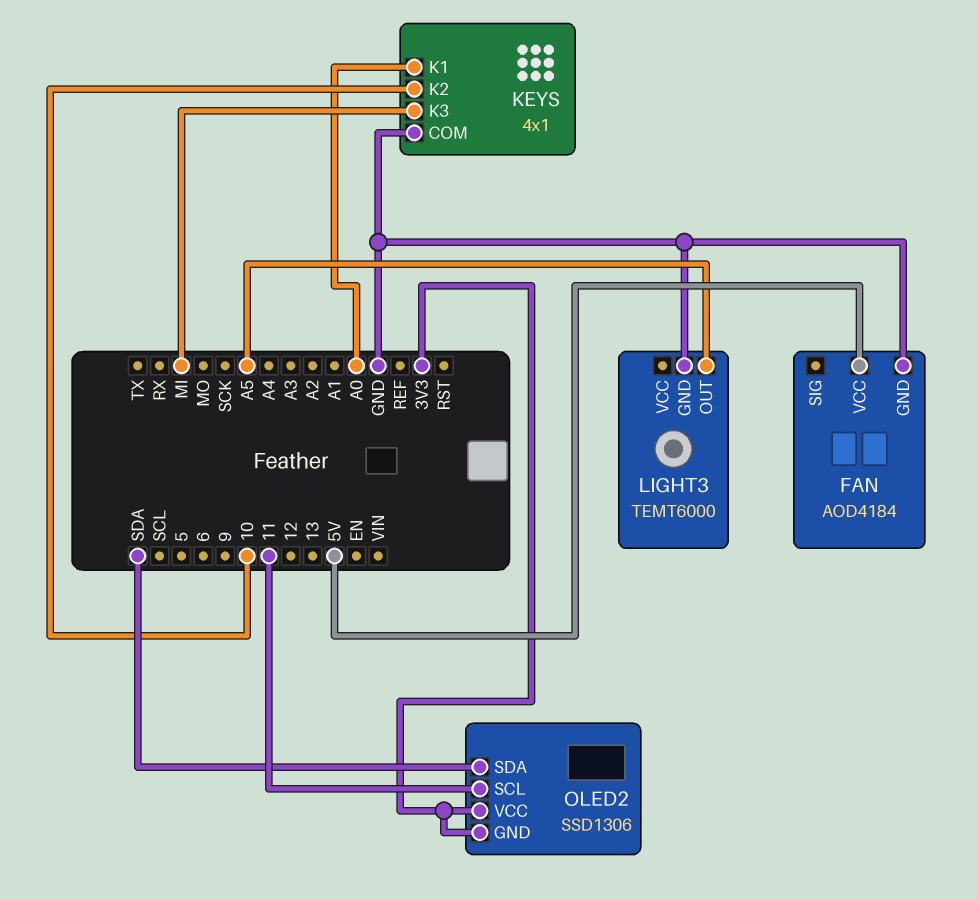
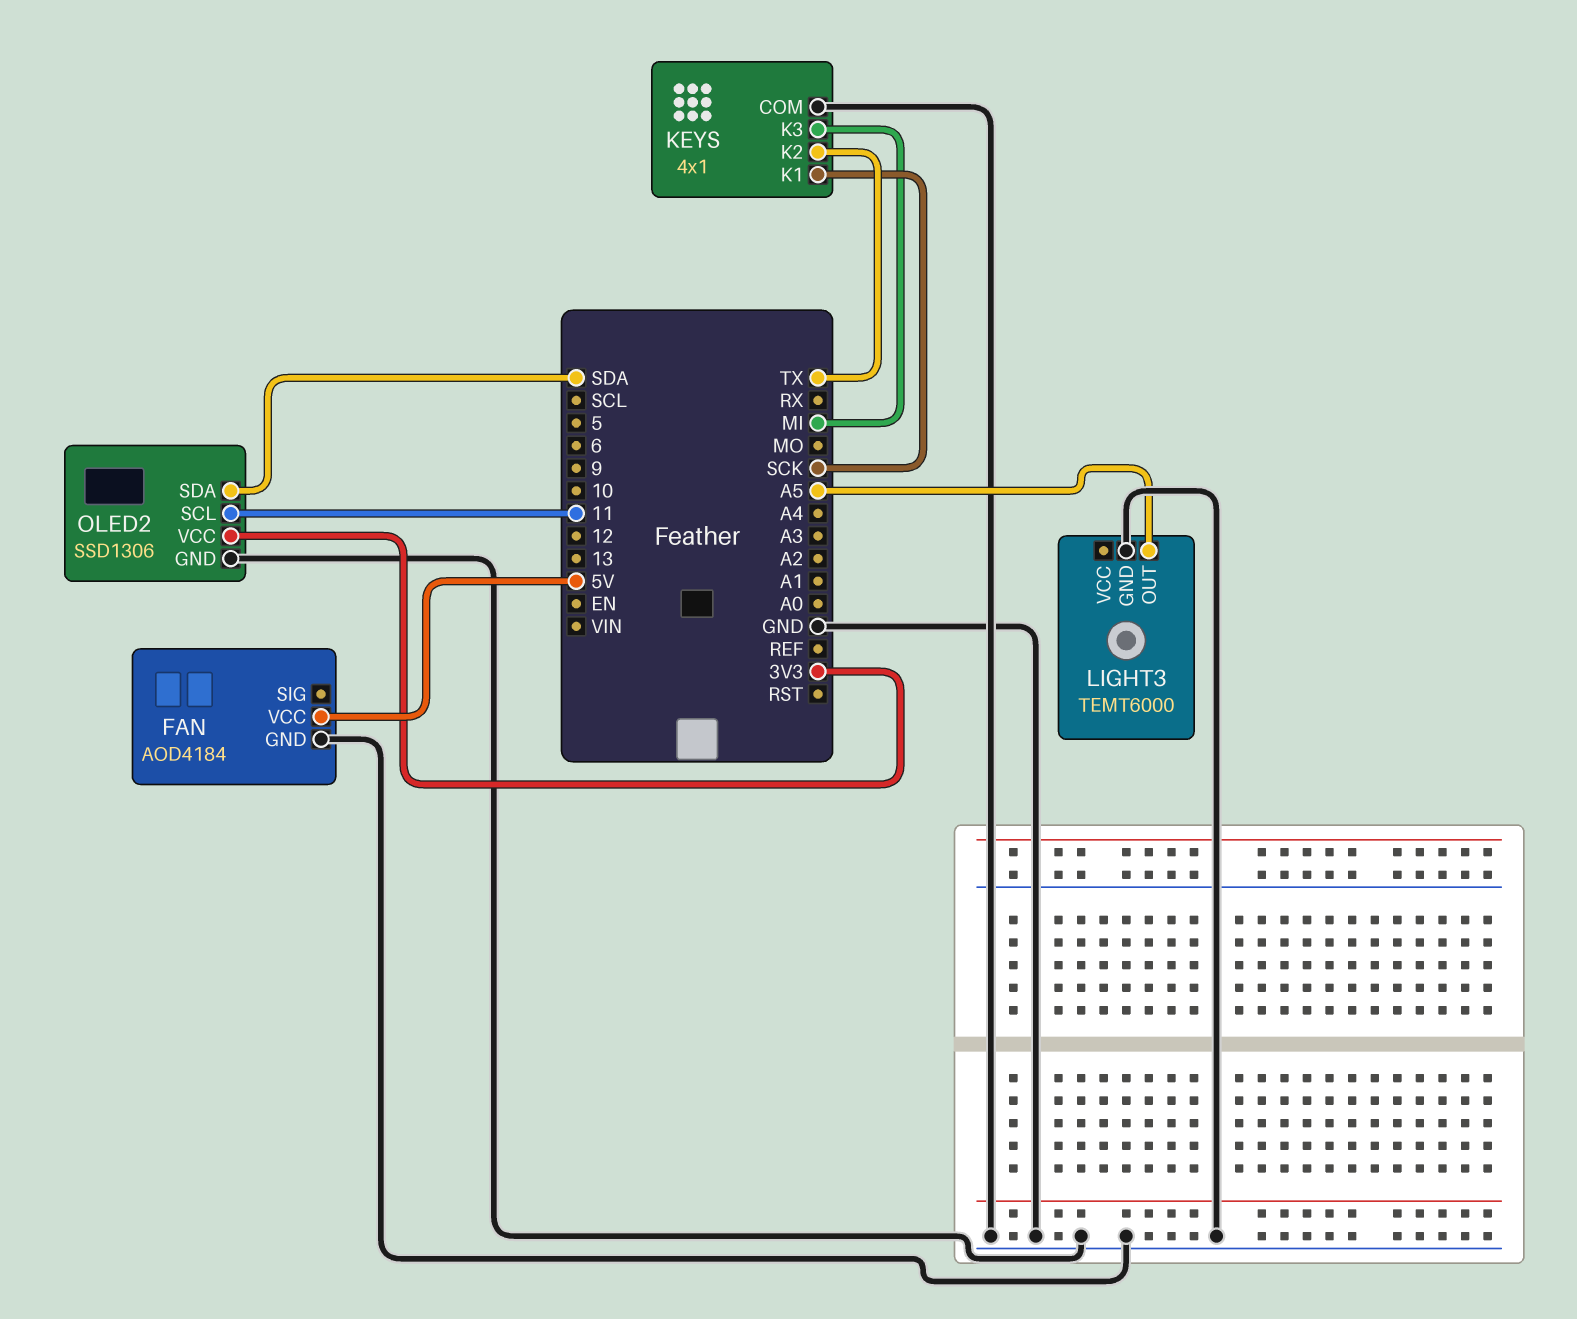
KEYS pin K1: A0 -> SCK
KEYS pin K2: 10 -> TX
OLED2 pin GND: 3V3 -> GND

